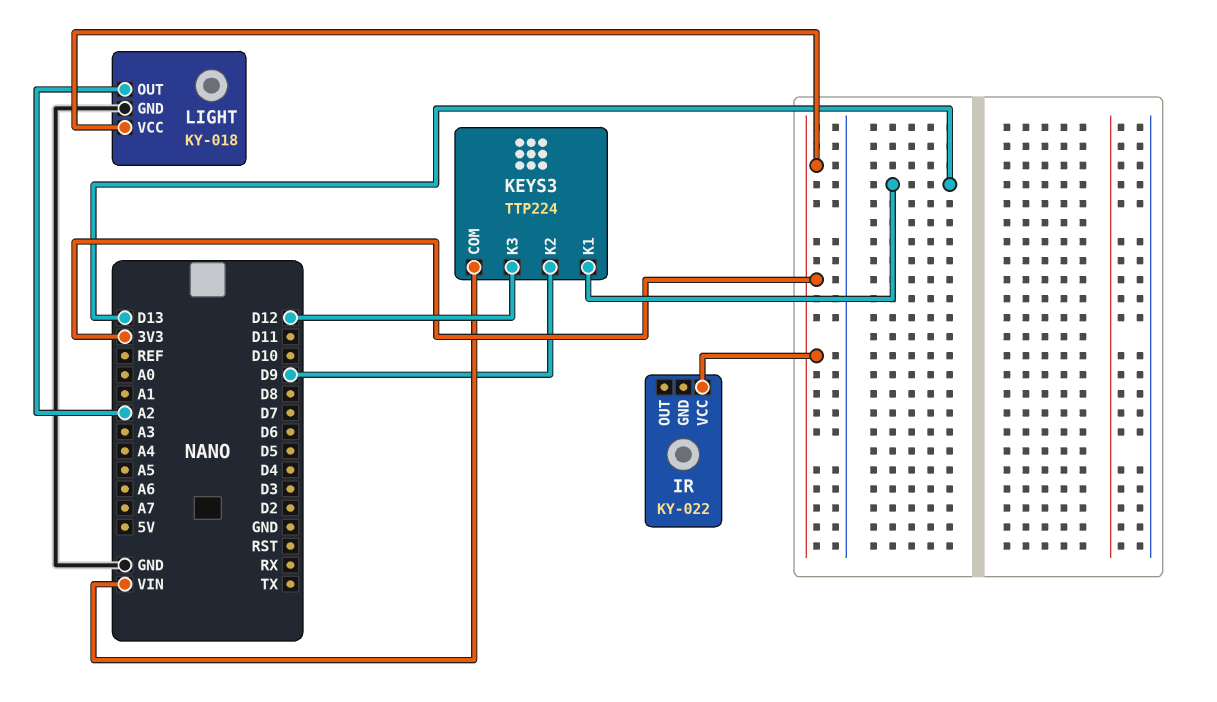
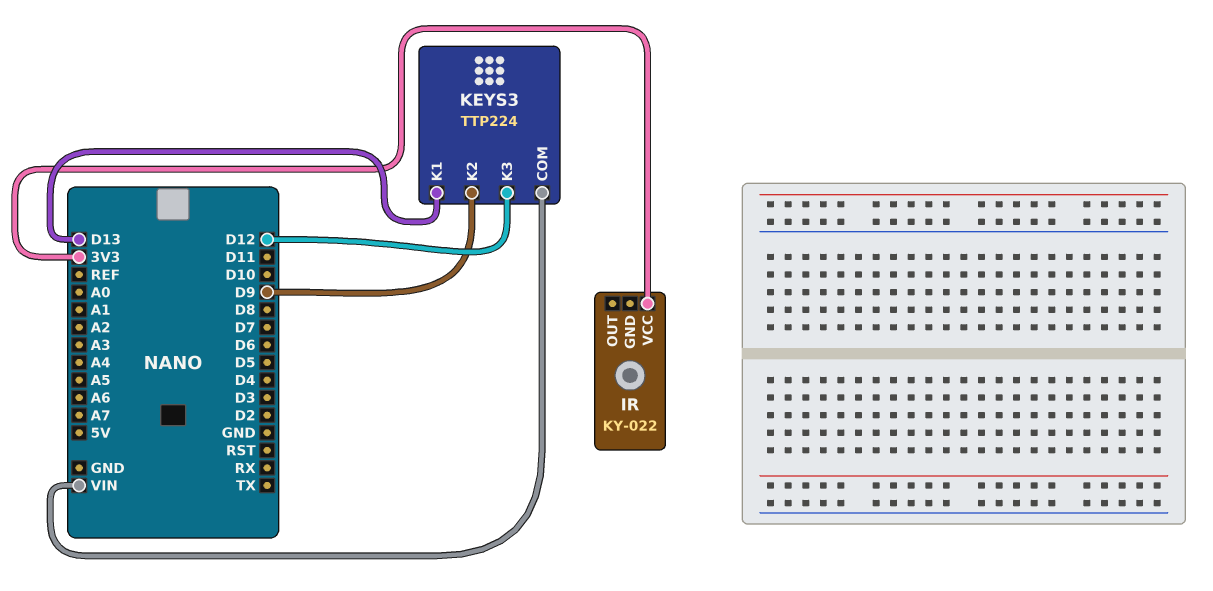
LIGHT: KY-018 -> none
LIGHT pin GND: GND -> none
LIGHT pin OUT: A2 -> none
LIGHT pin VCC: 3V3 -> none

